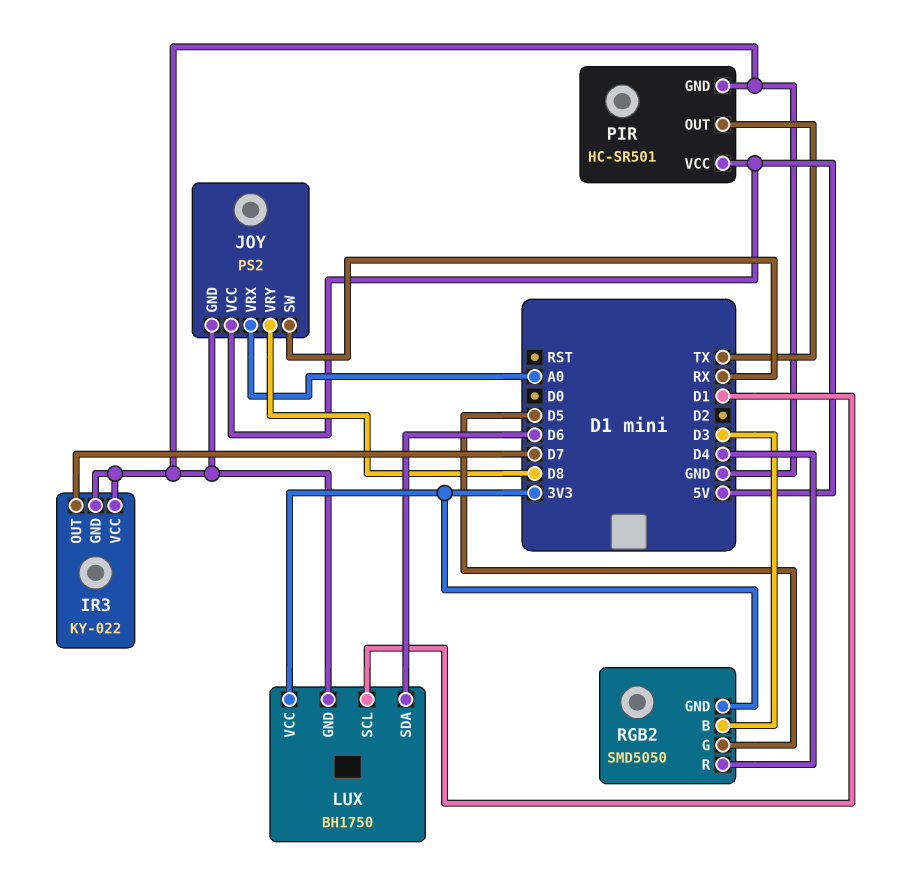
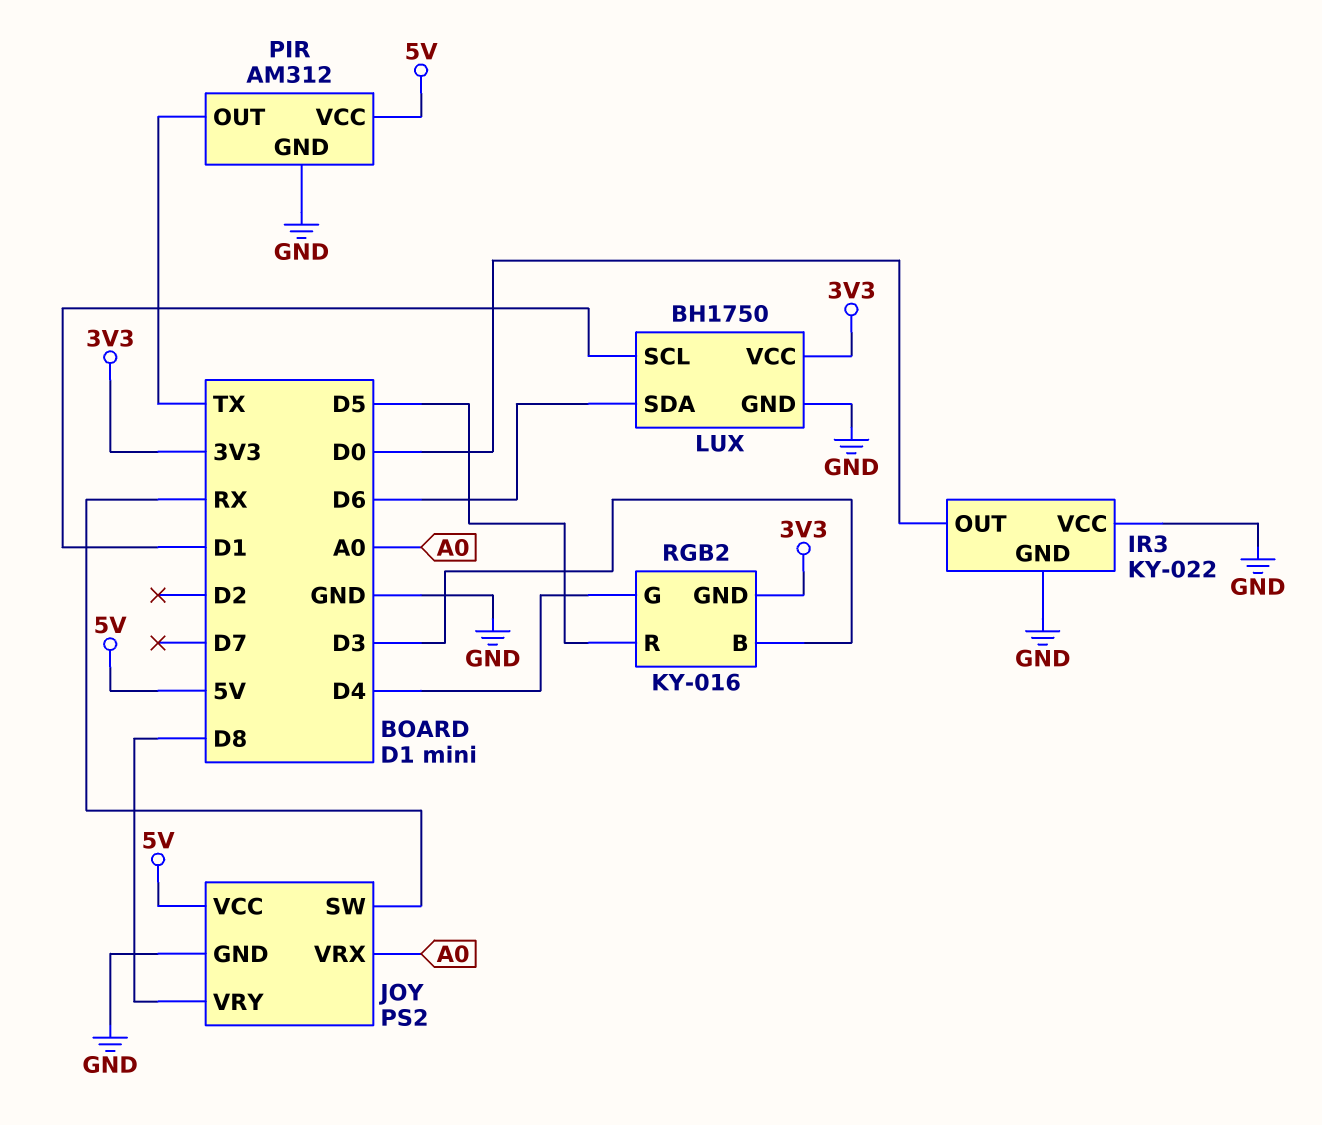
IR3 pin OUT: D7 -> D0
PIR: HC-SR501 -> AM312
RGB2: SMD5050 -> KY-016
RGB2 pin G: D5 -> D4
RGB2 pin R: D4 -> D5

